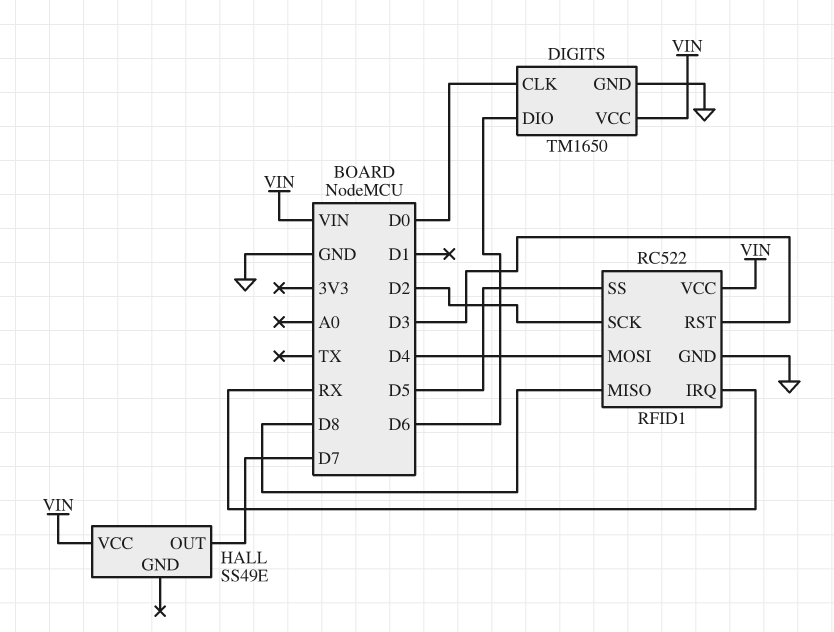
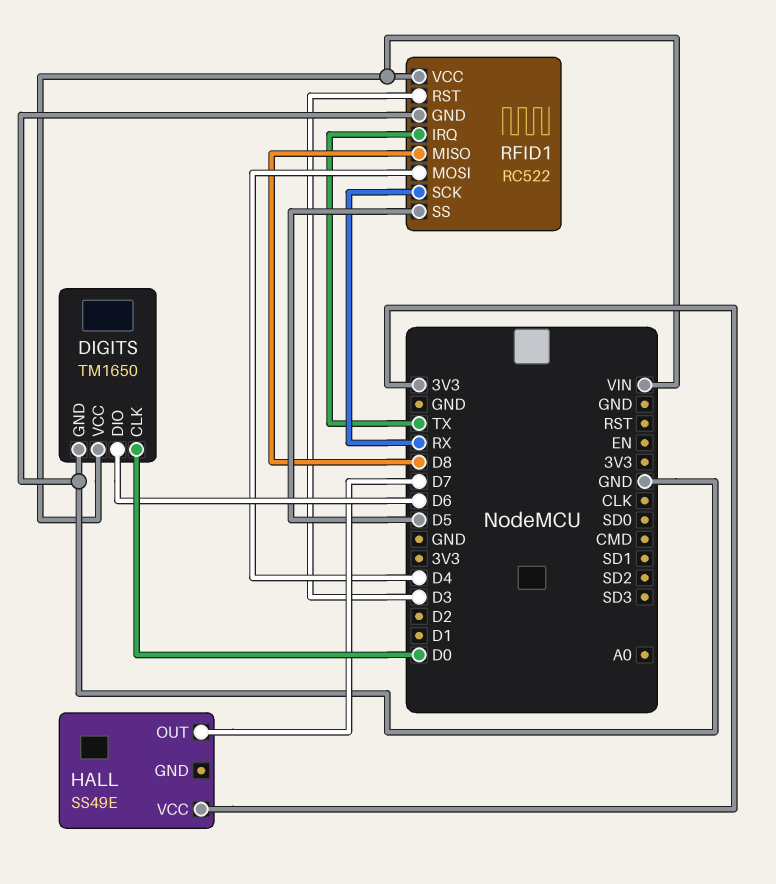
HALL pin VCC: VIN -> 3V3
RFID1 pin IRQ: RX -> TX
RFID1 pin SCK: D2 -> RX

